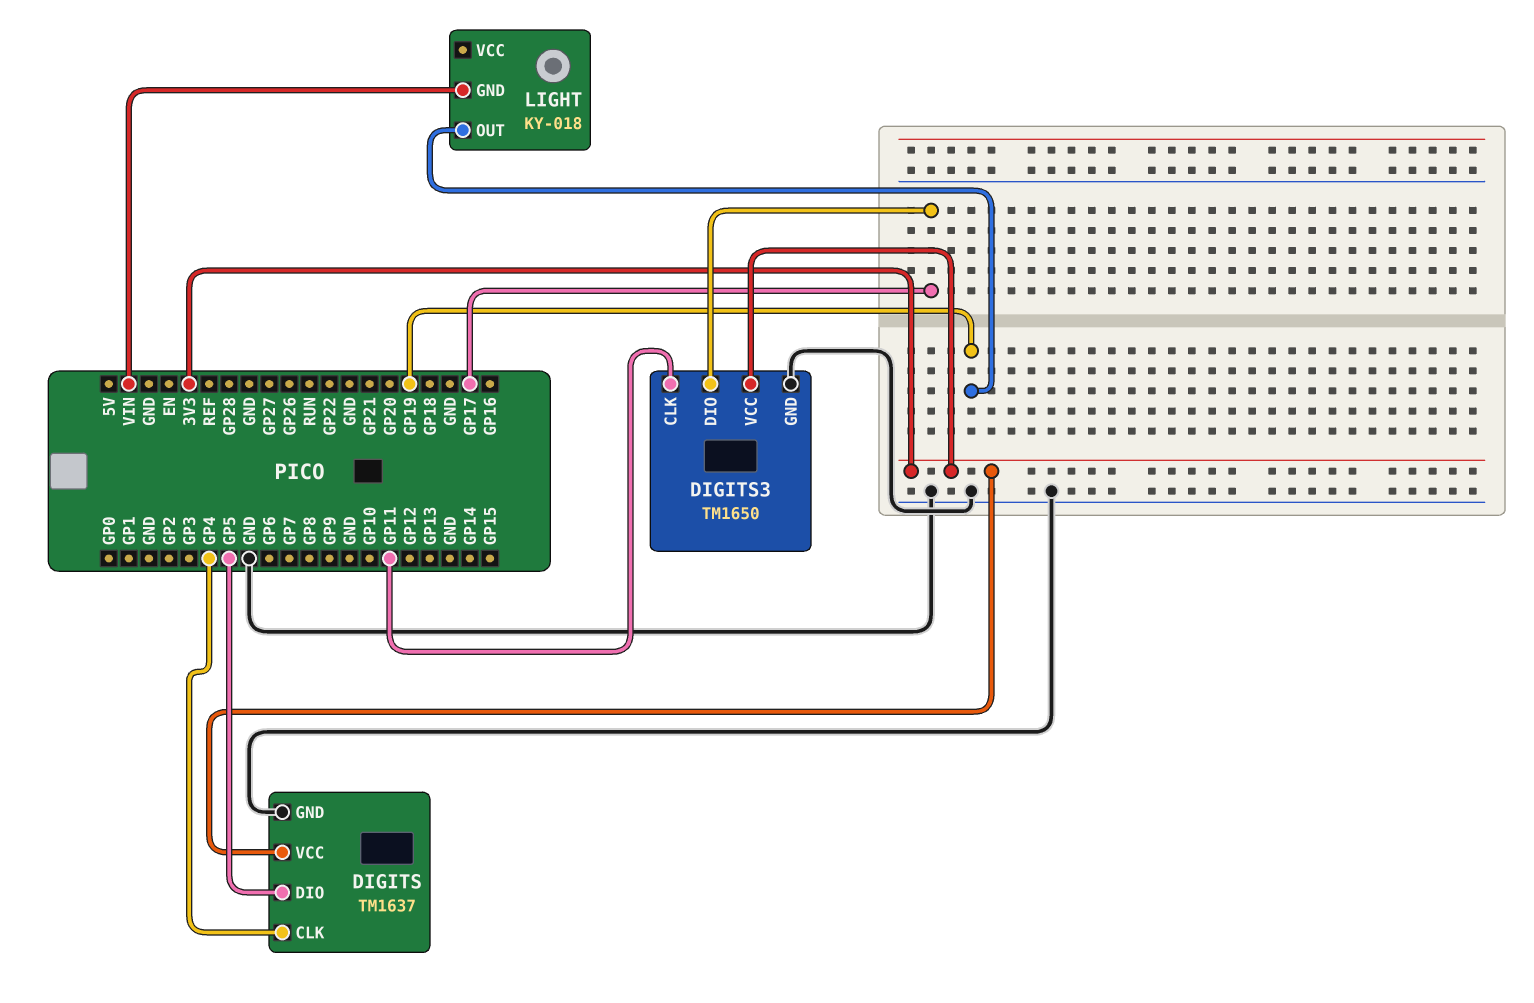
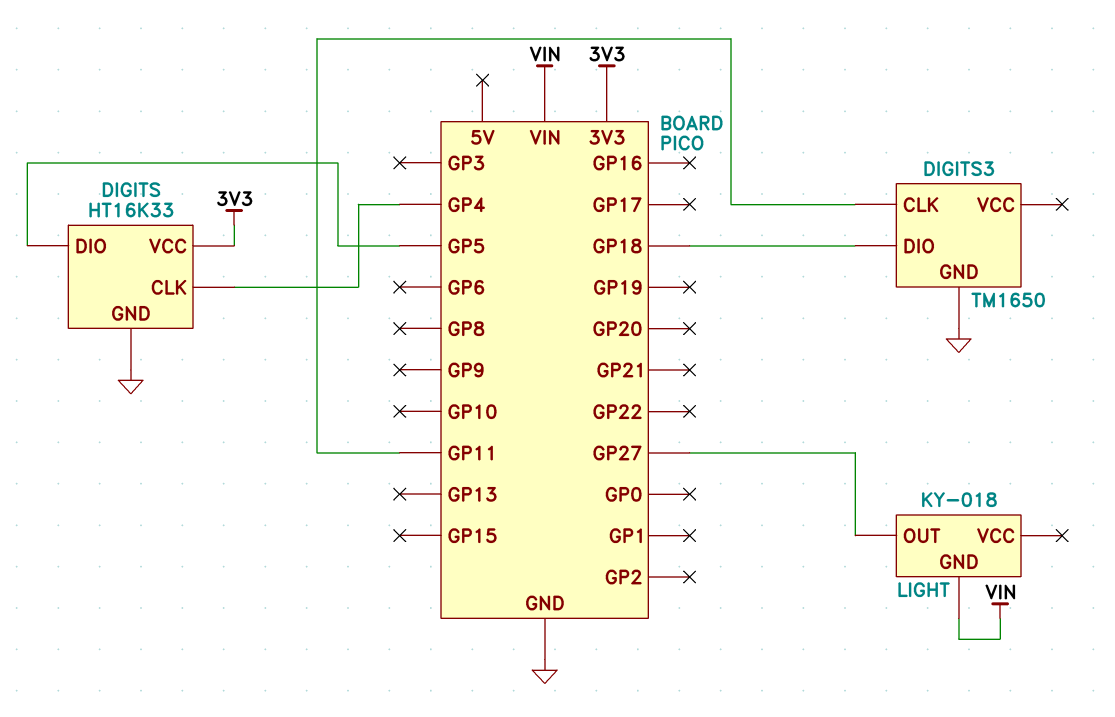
DIGITS: TM1637 -> HT16K33
DIGITS3 pin DIO: GP17 -> GP18
DIGITS3 pin VCC: 3V3 -> none
LIGHT pin OUT: GP19 -> GP27

